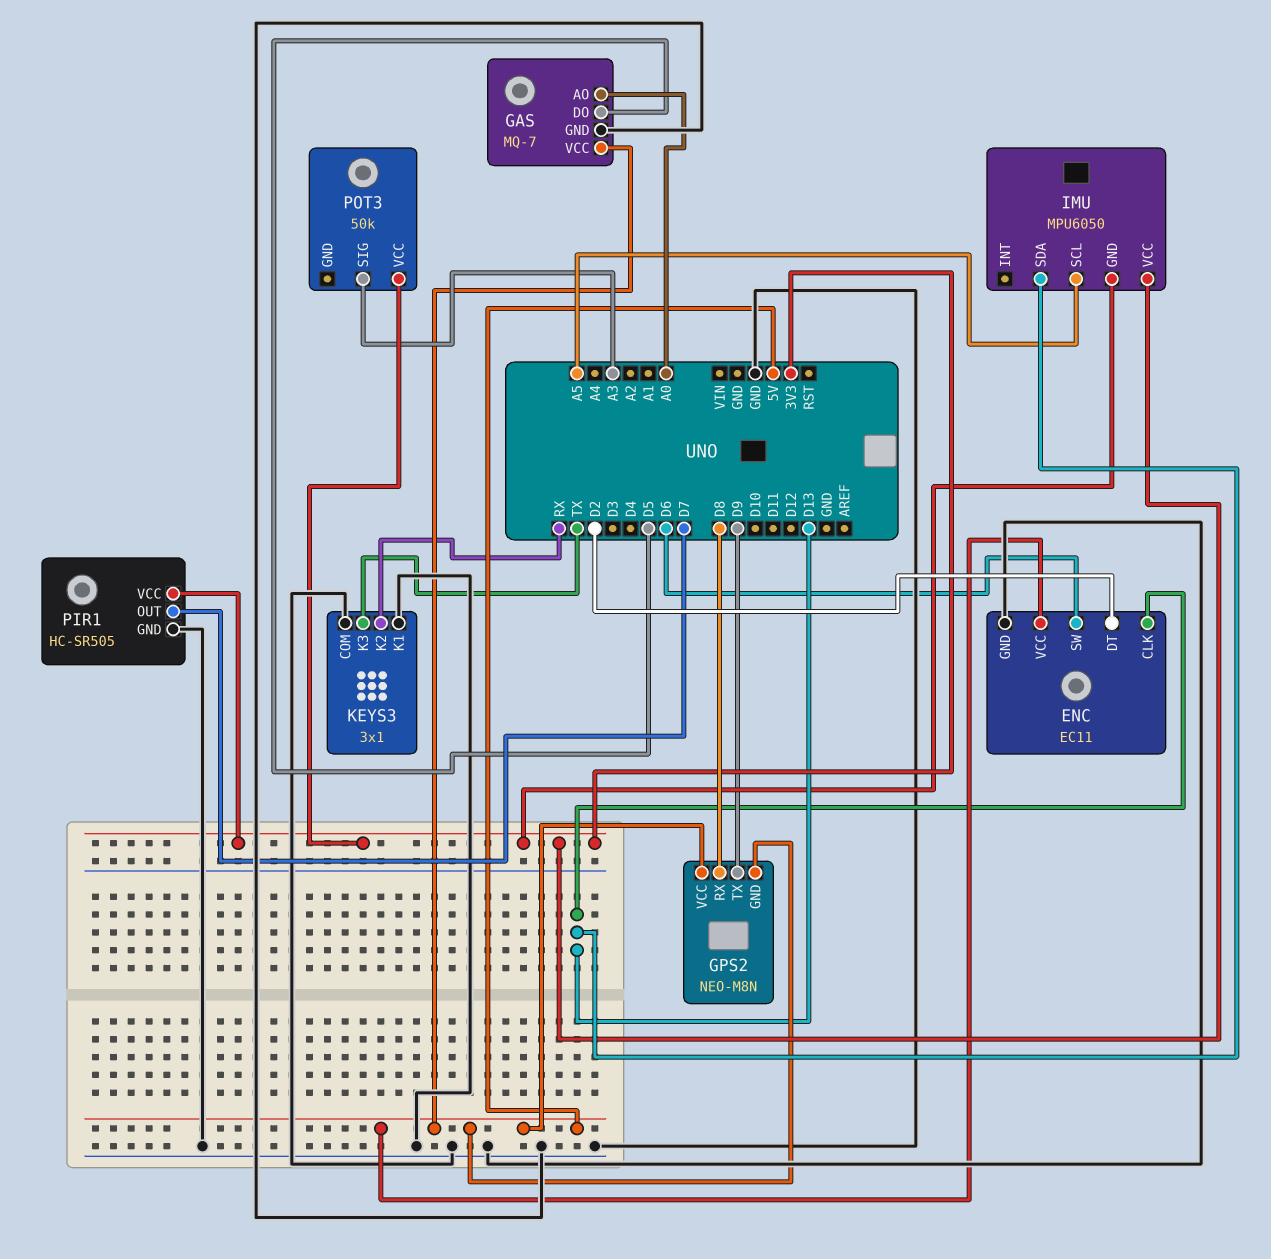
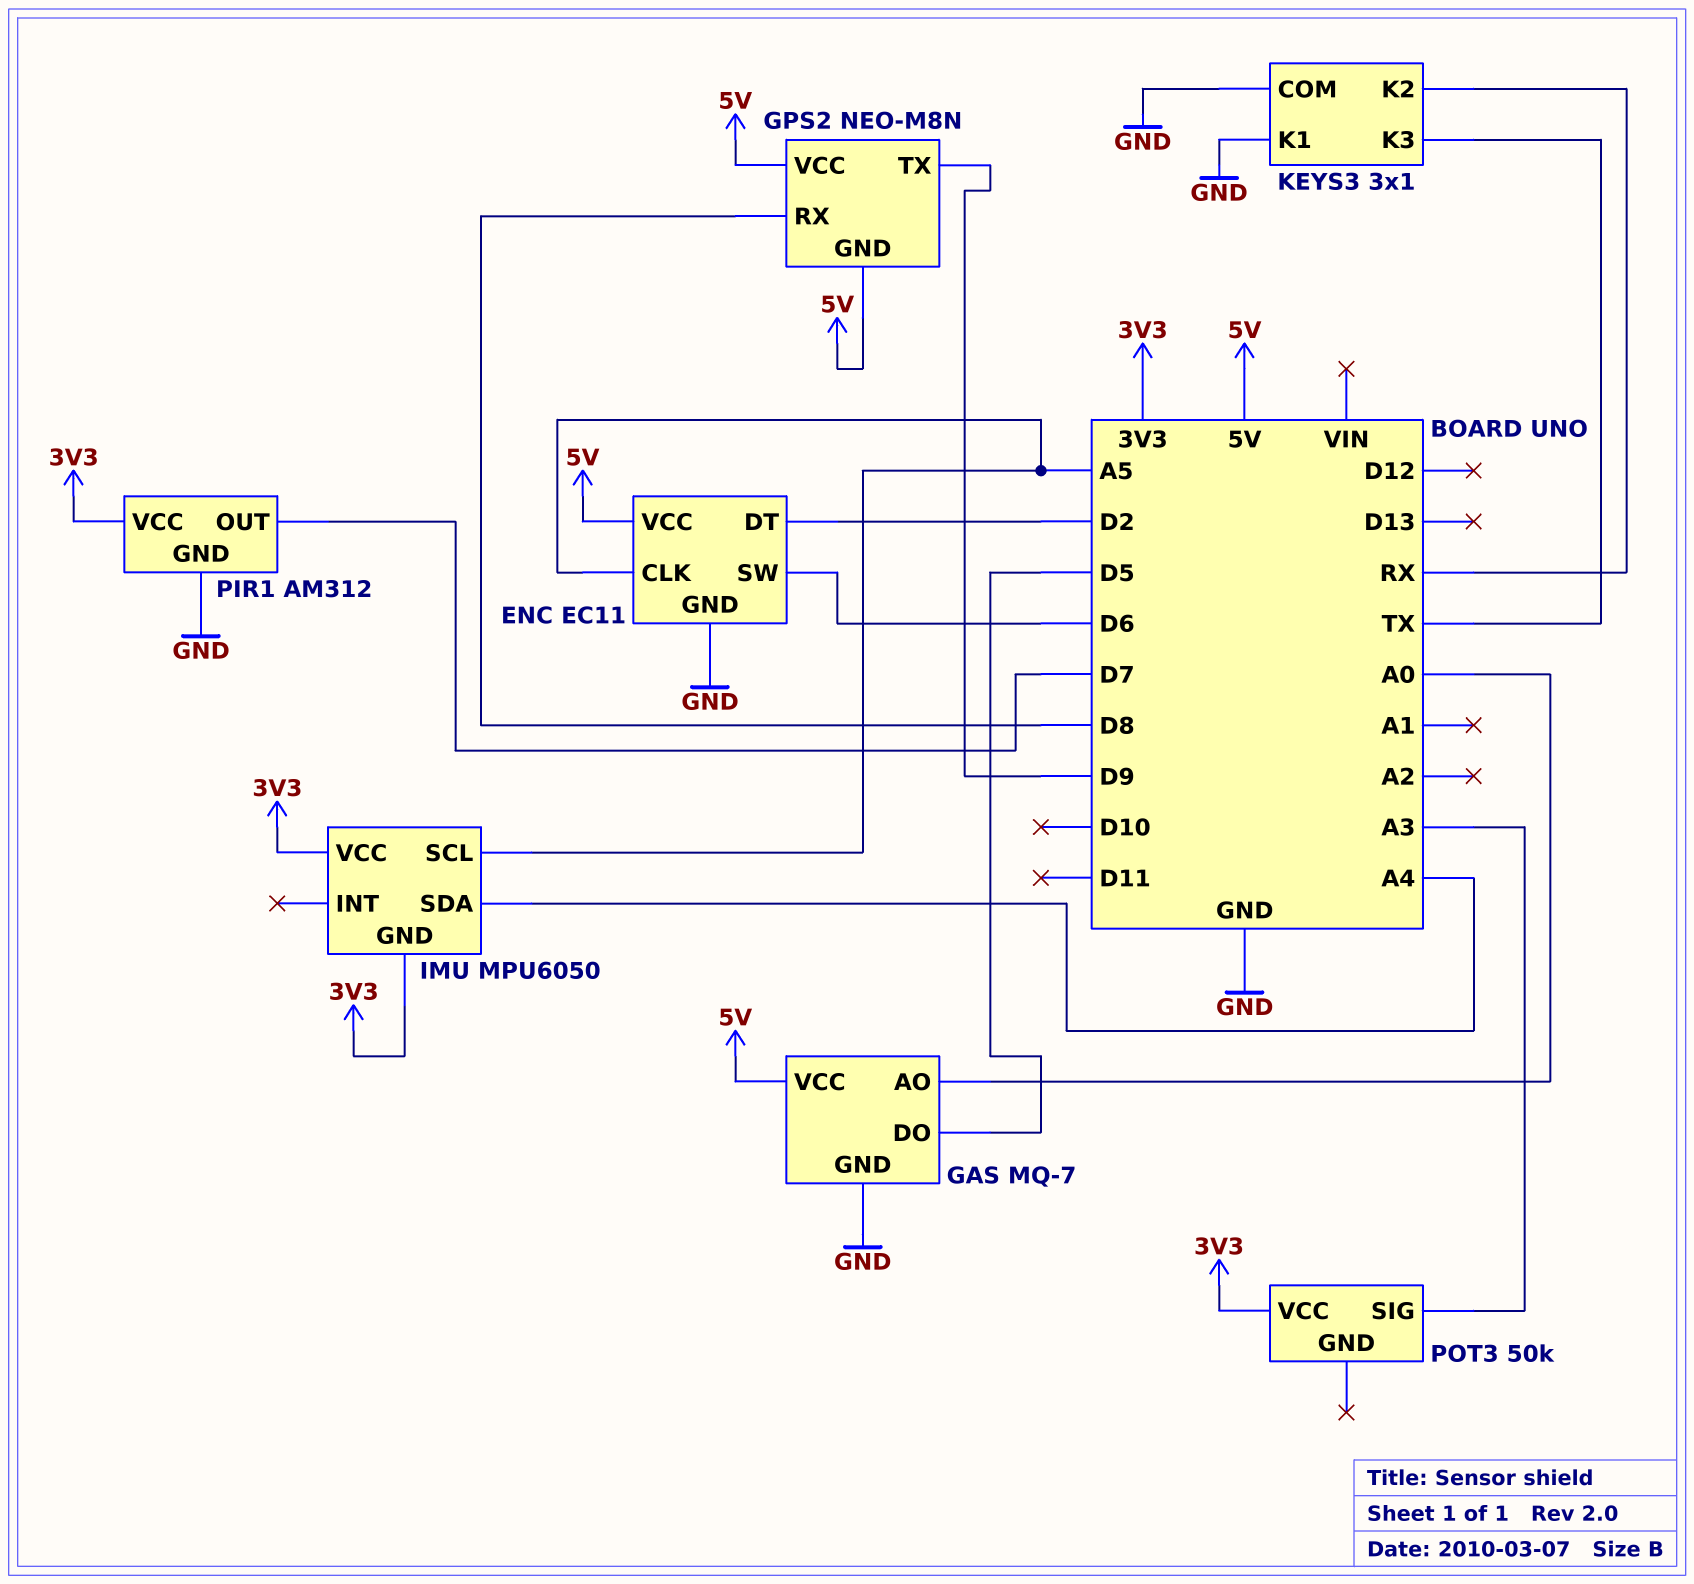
ENC pin CLK: D13 -> A5
IMU pin SDA: D13 -> A4
PIR1: HC-SR505 -> AM312

